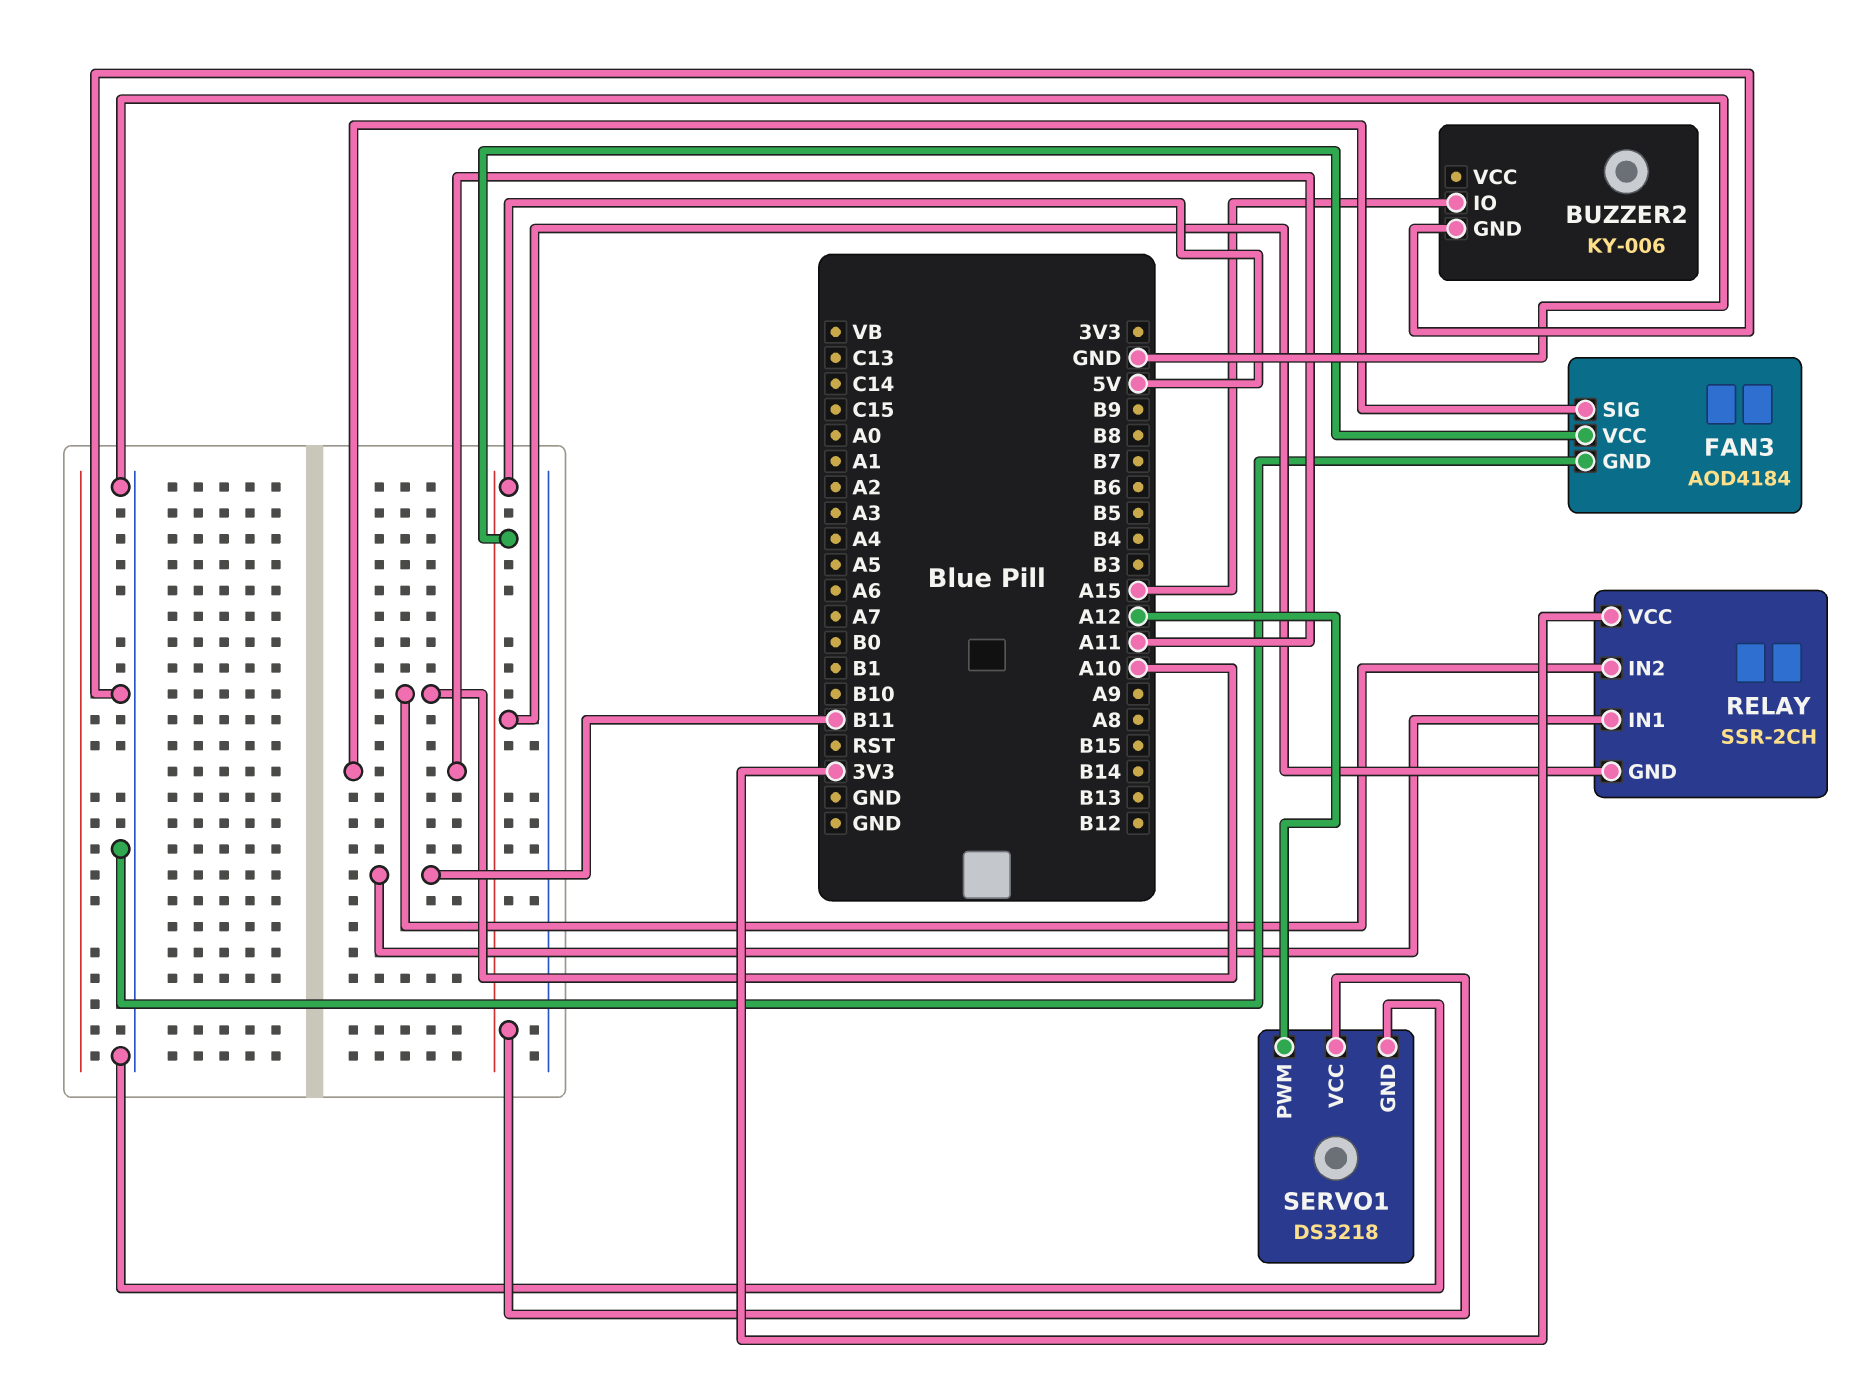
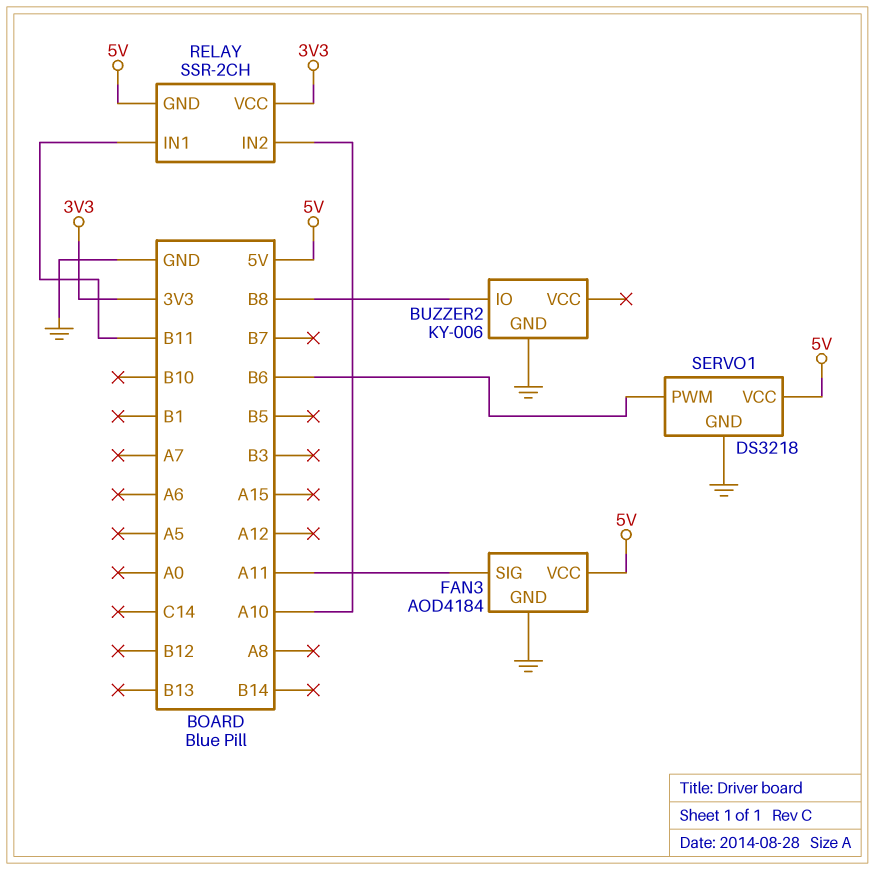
BUZZER2 pin IO: A15 -> B8
SERVO1 pin PWM: A12 -> B6

